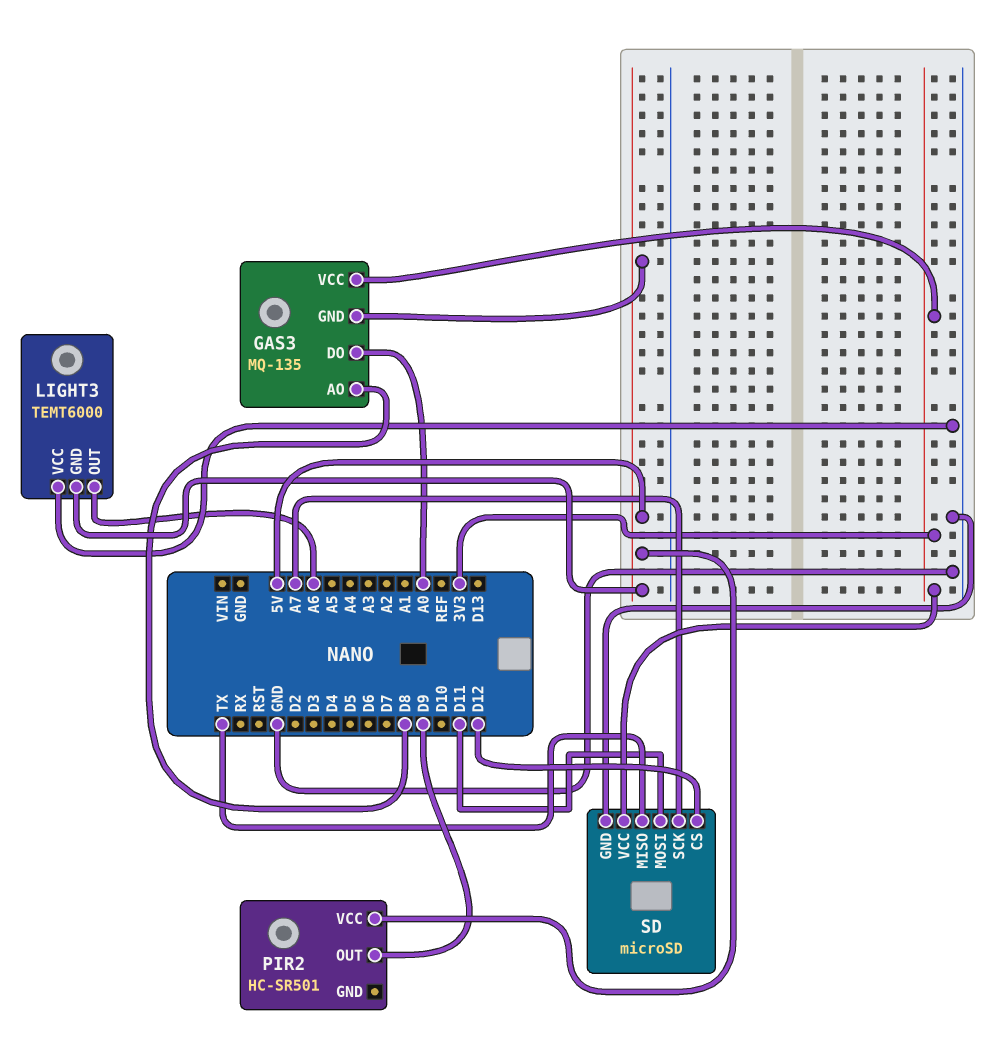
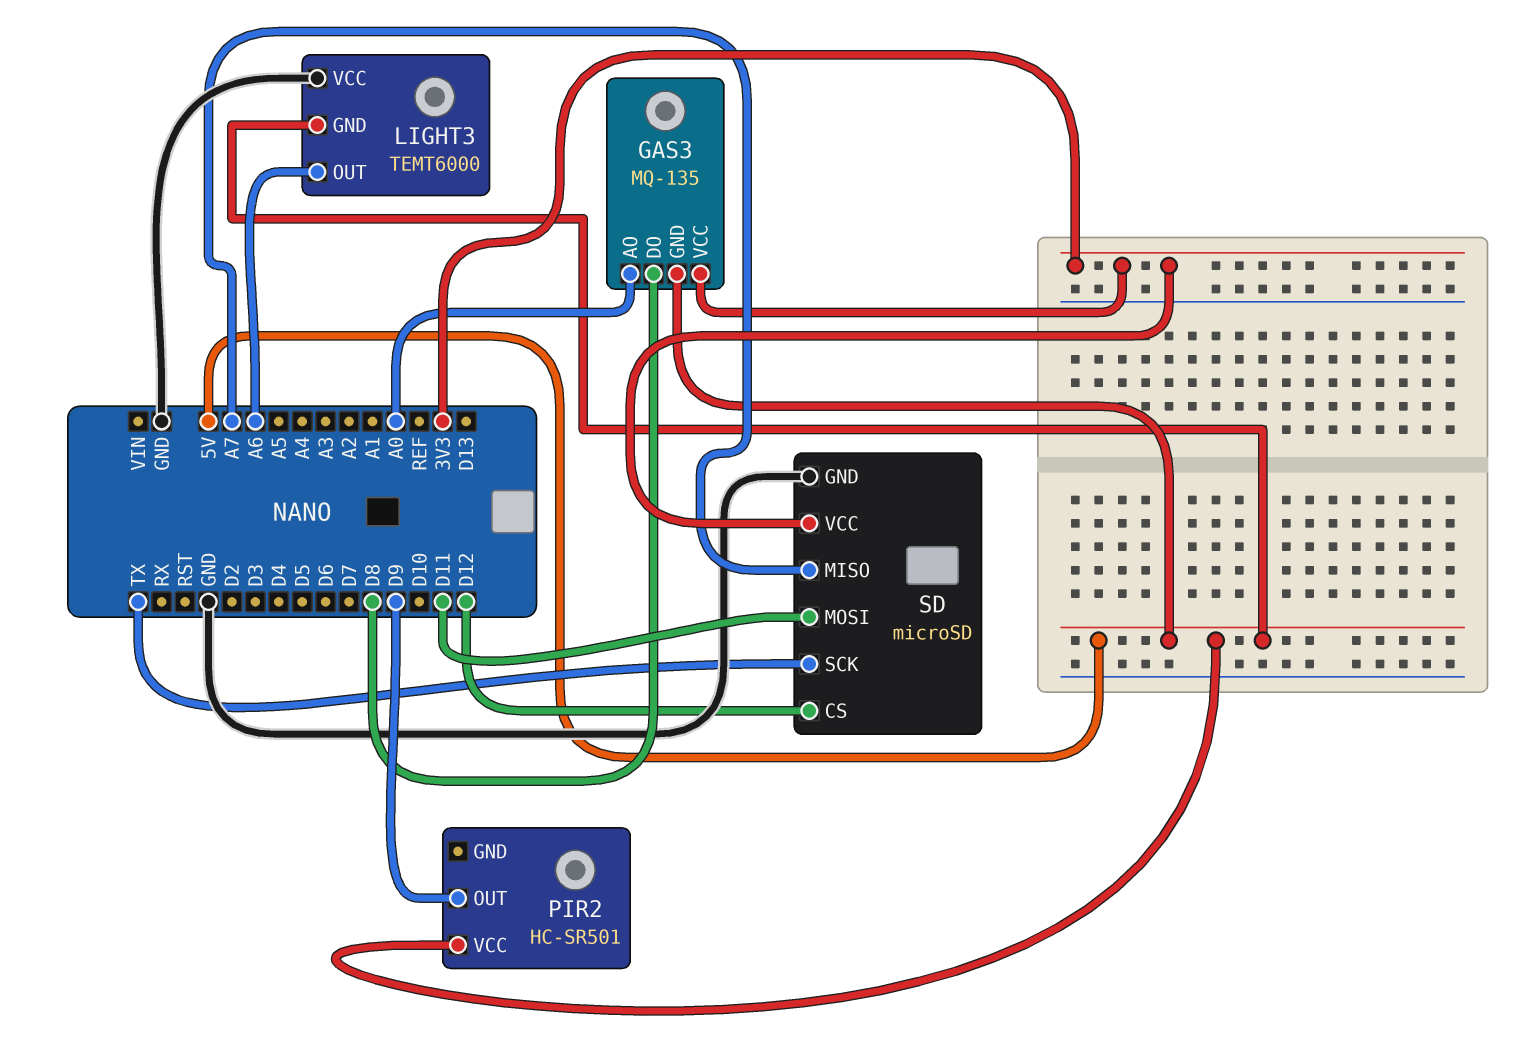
GAS3 pin AO: D8 -> A0
GAS3 pin DO: A0 -> D8
SD pin MISO: TX -> A7
SD pin SCK: A7 -> TX

